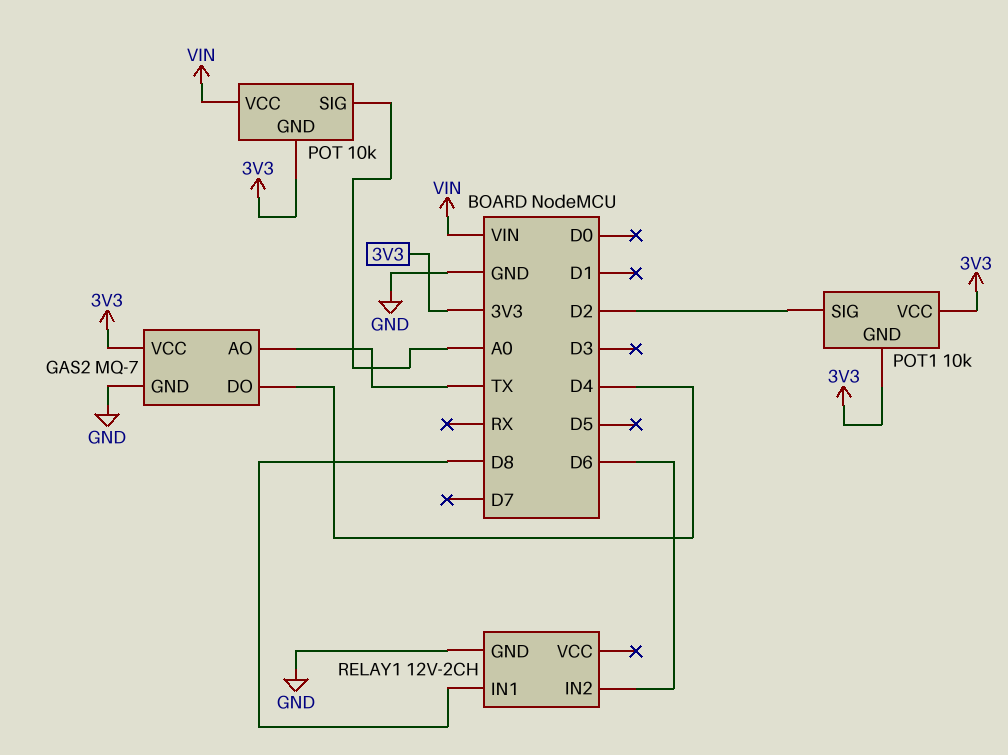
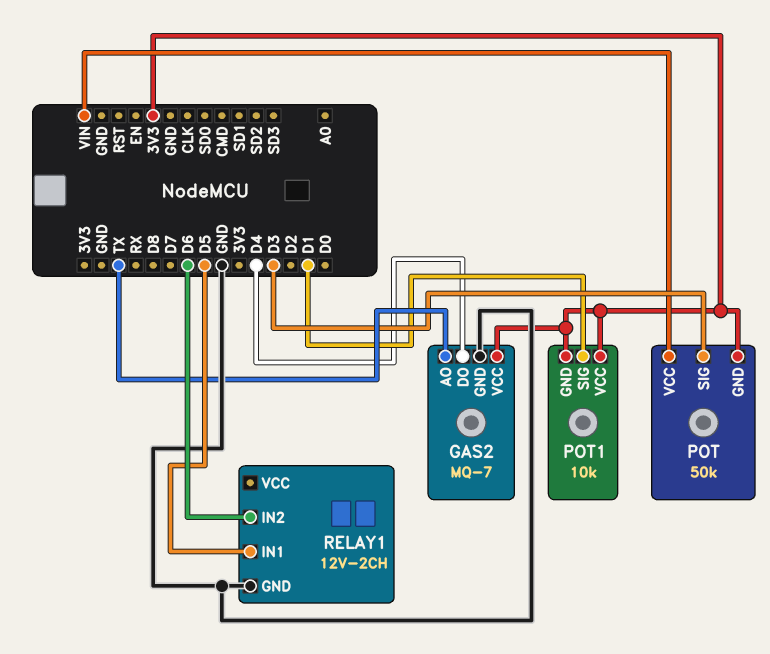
POT: 10k -> 50k
POT pin SIG: A0 -> D3
POT1 pin SIG: D2 -> D1
RELAY1 pin IN1: D8 -> D5

